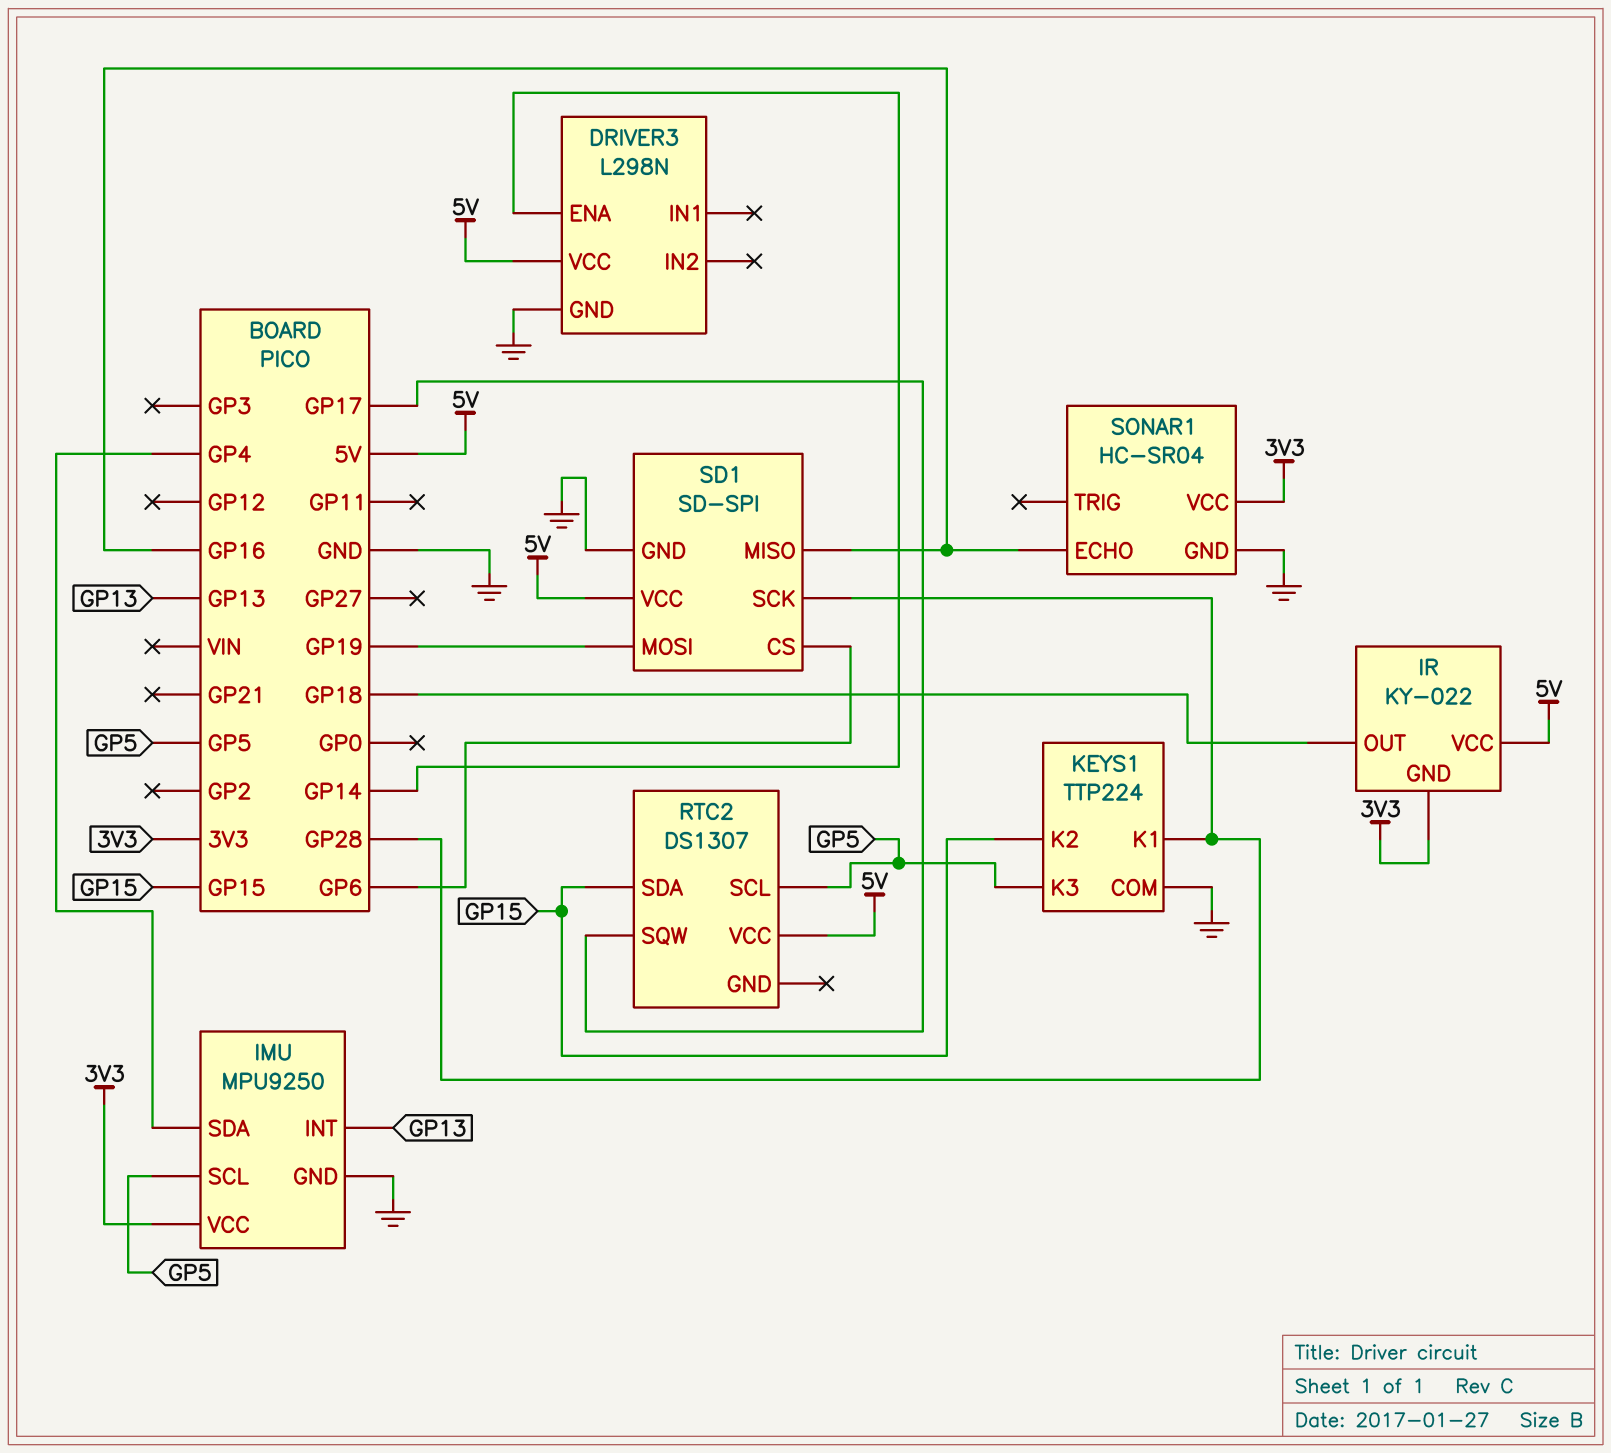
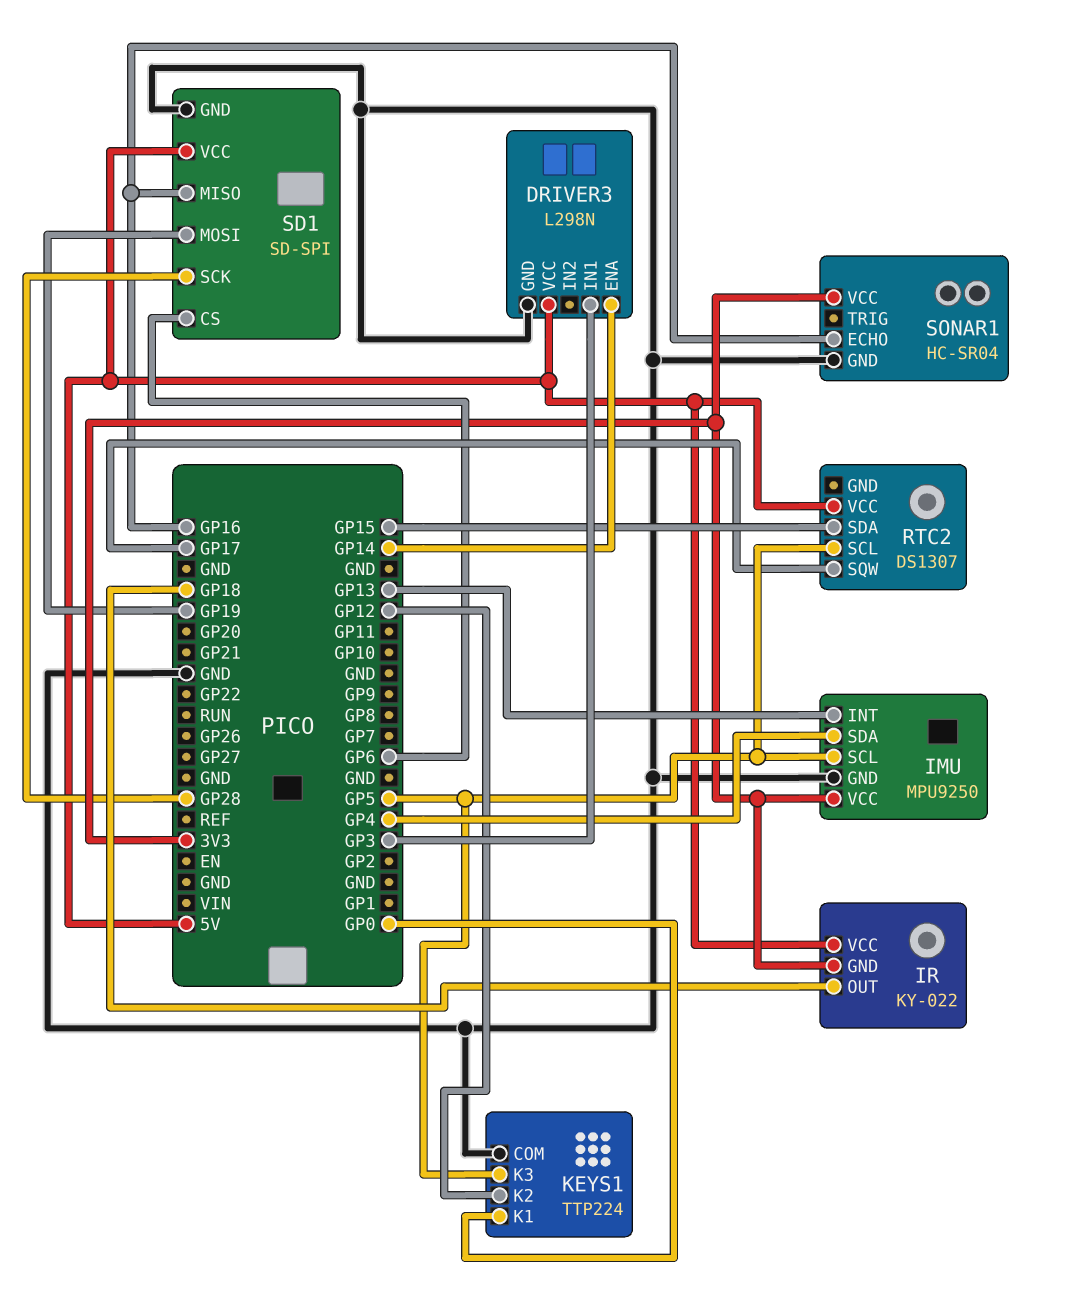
DRIVER3 pin IN1: none -> GP3
KEYS1 pin K1: GP28 -> GP0
KEYS1 pin K2: GP15 -> GP12

